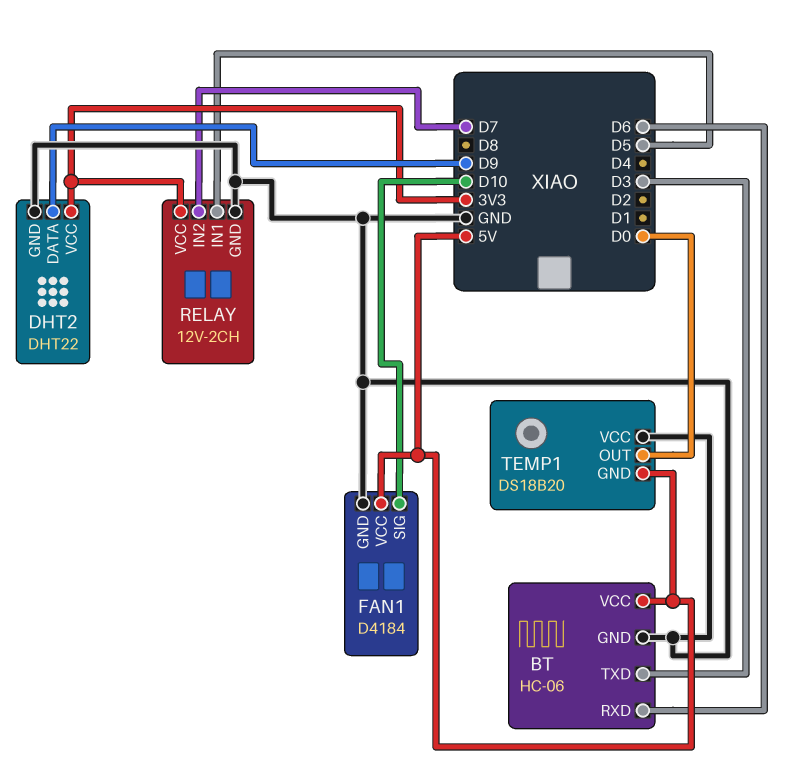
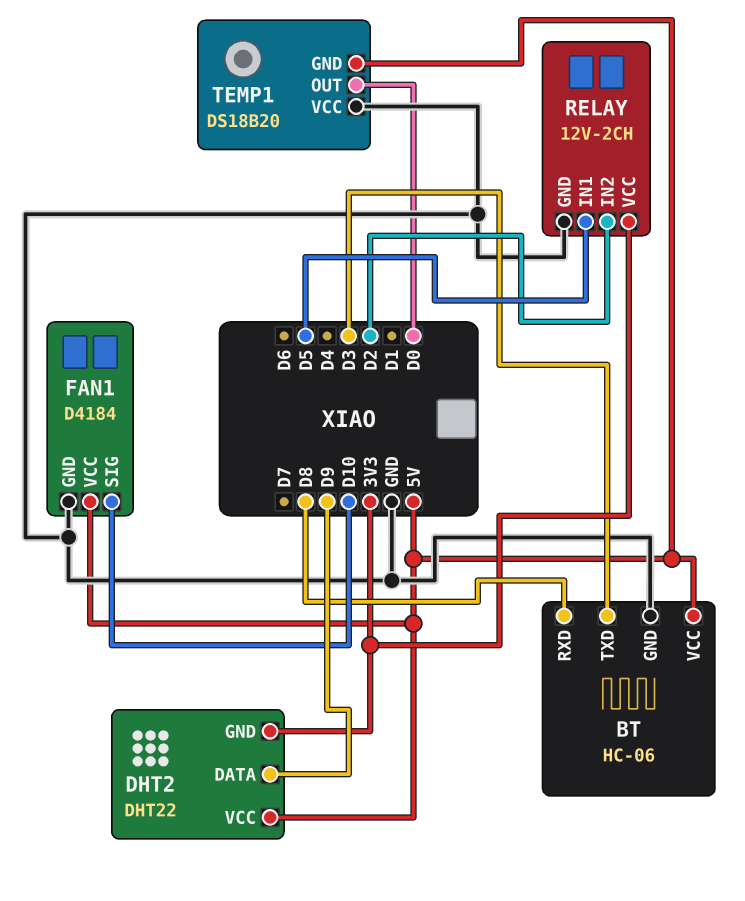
BT pin RXD: D6 -> D8
DHT2 pin GND: GND -> 3V3
DHT2 pin VCC: 3V3 -> 5V
RELAY pin IN2: D7 -> D2

